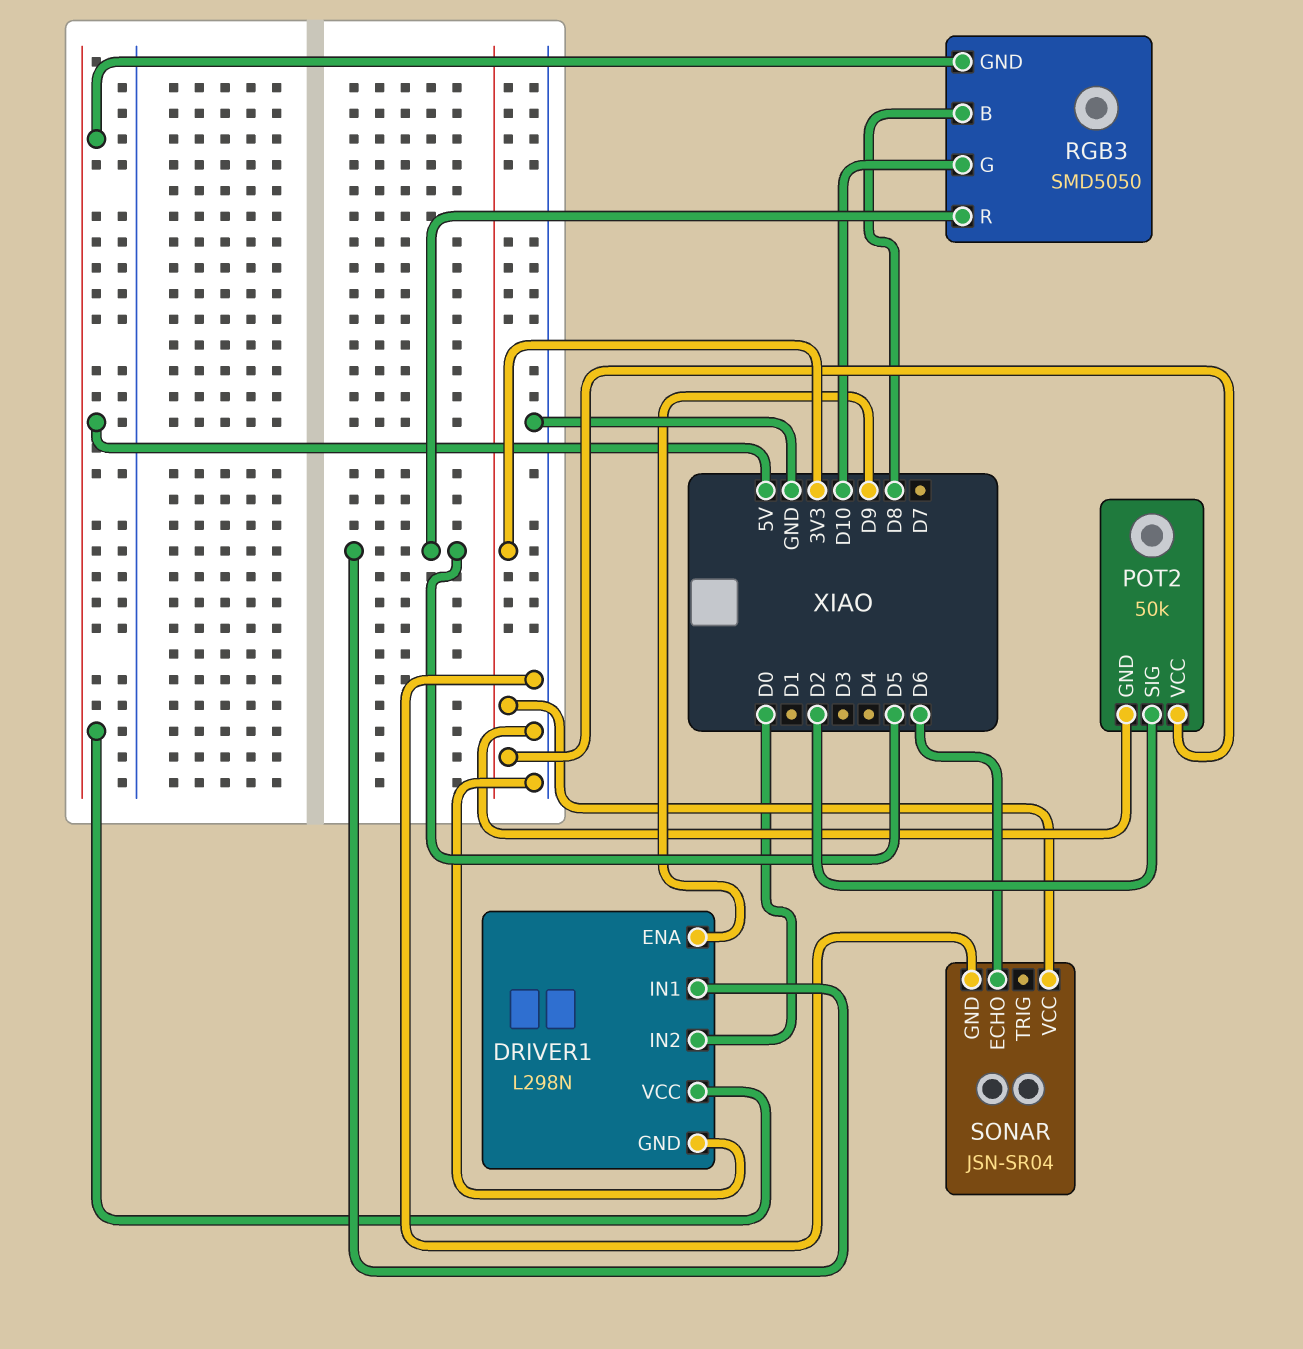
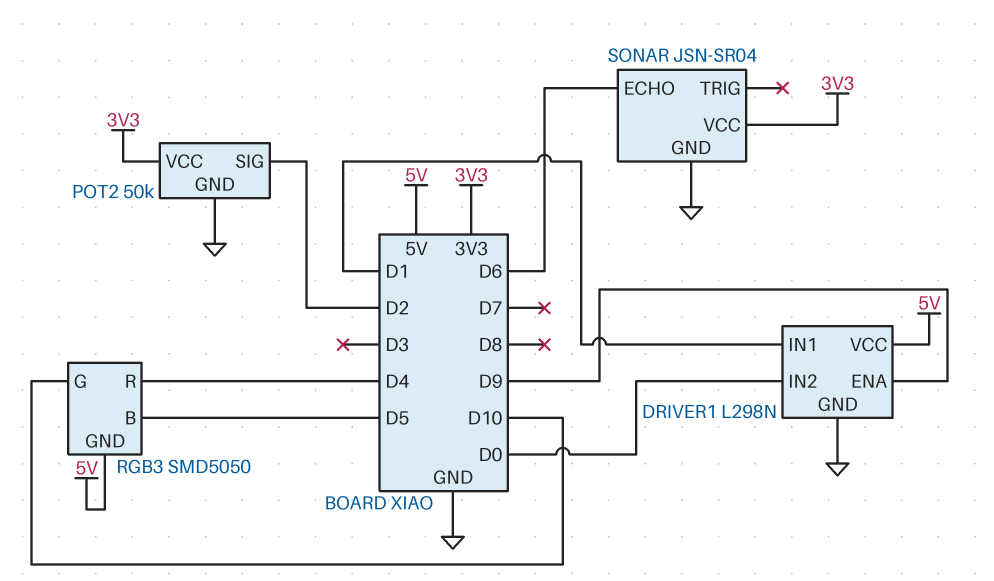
DRIVER1 pin IN1: D5 -> D1
RGB3 pin B: D8 -> D5
RGB3 pin R: D5 -> D4

